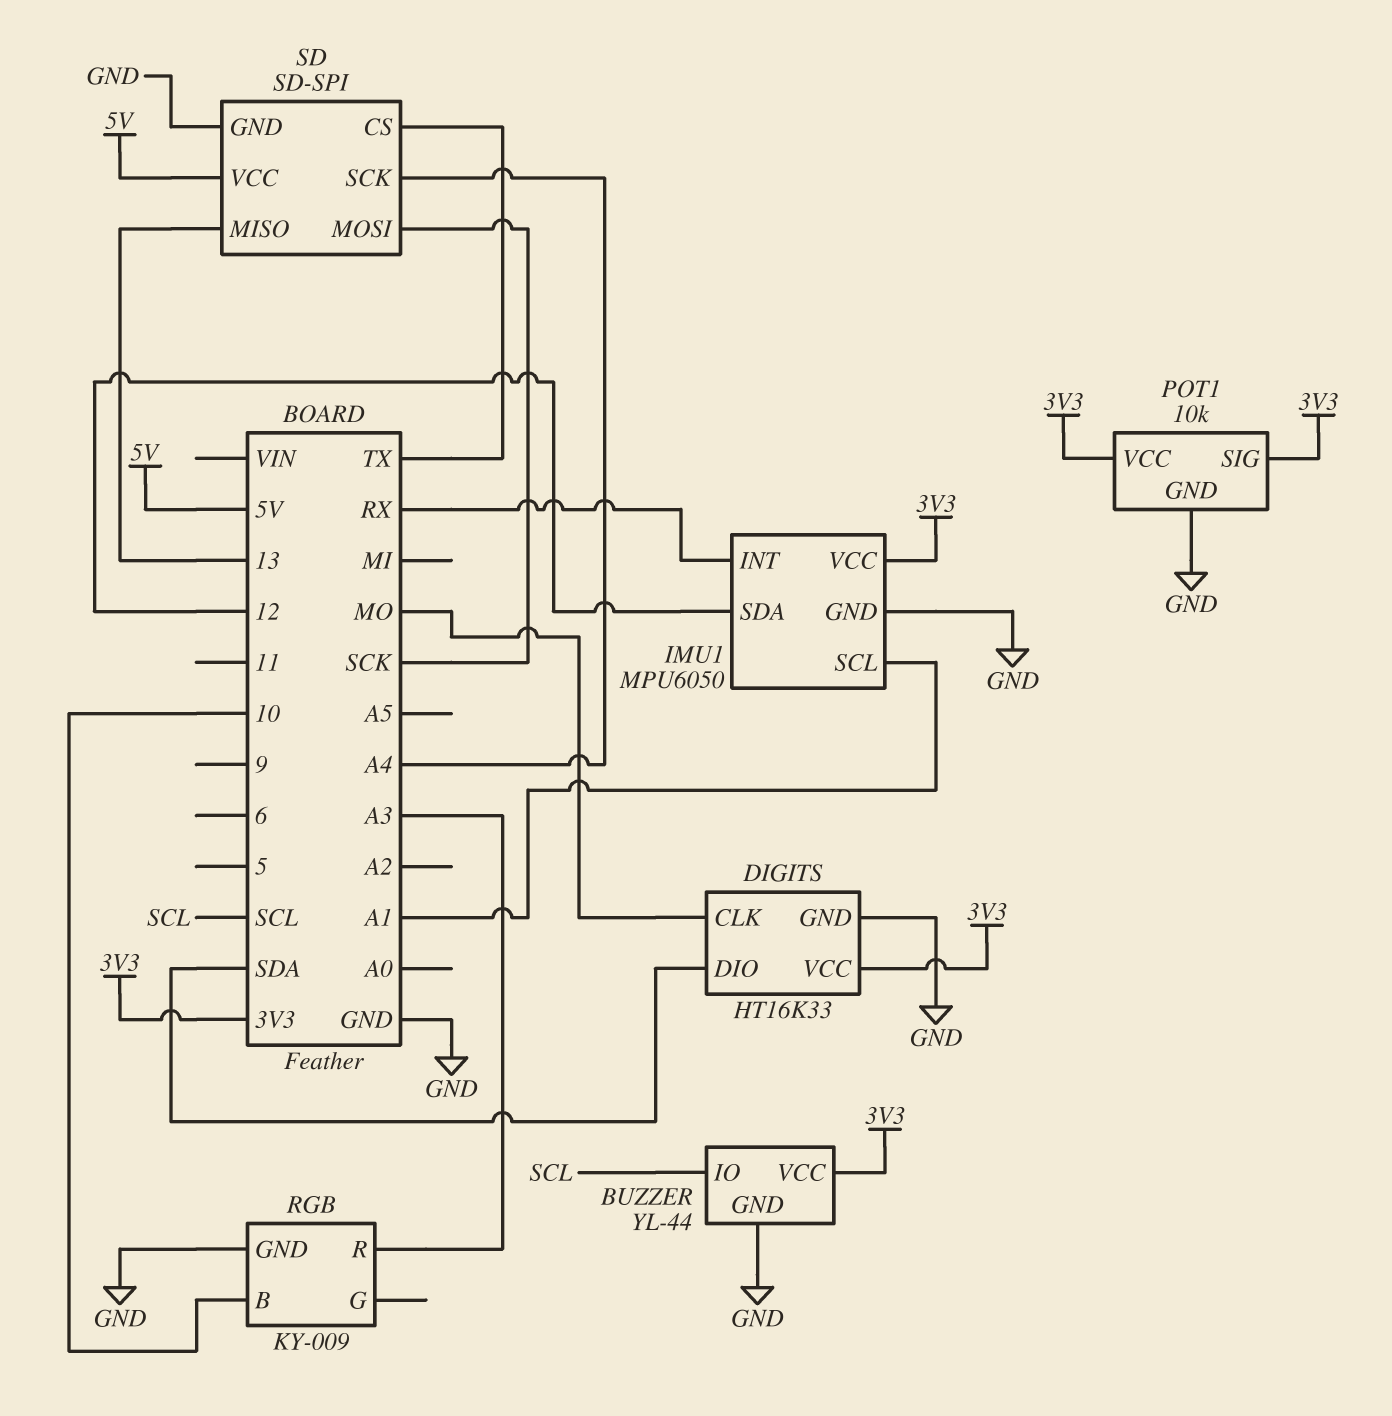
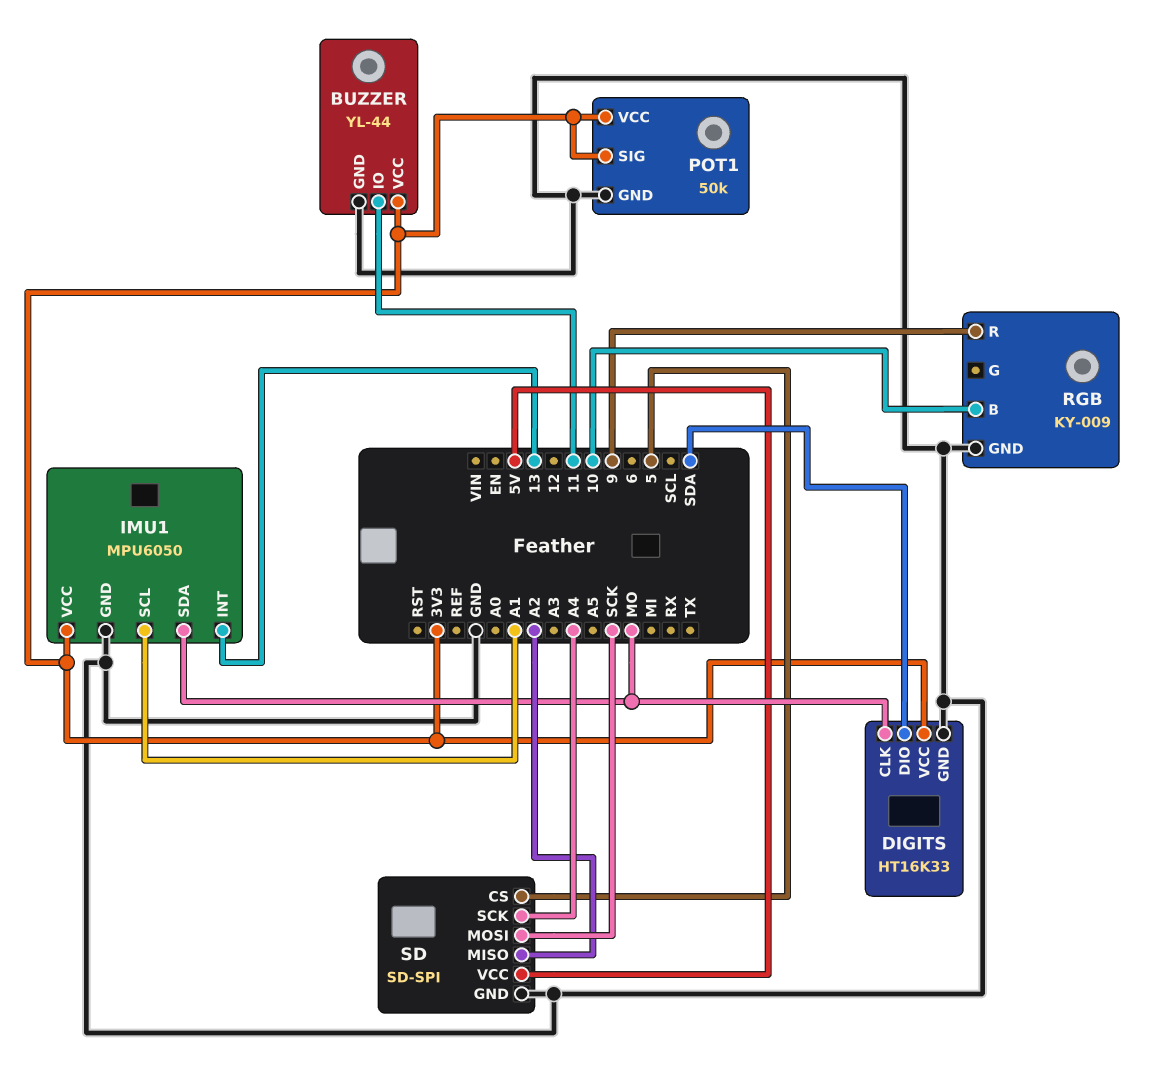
BUZZER pin IO: SCL -> 11
IMU1 pin INT: RX -> 13
IMU1 pin SDA: 12 -> MO
POT1: 10k -> 50k
RGB pin R: A3 -> 9
SD pin CS: TX -> 5
SD pin MISO: 13 -> A2

